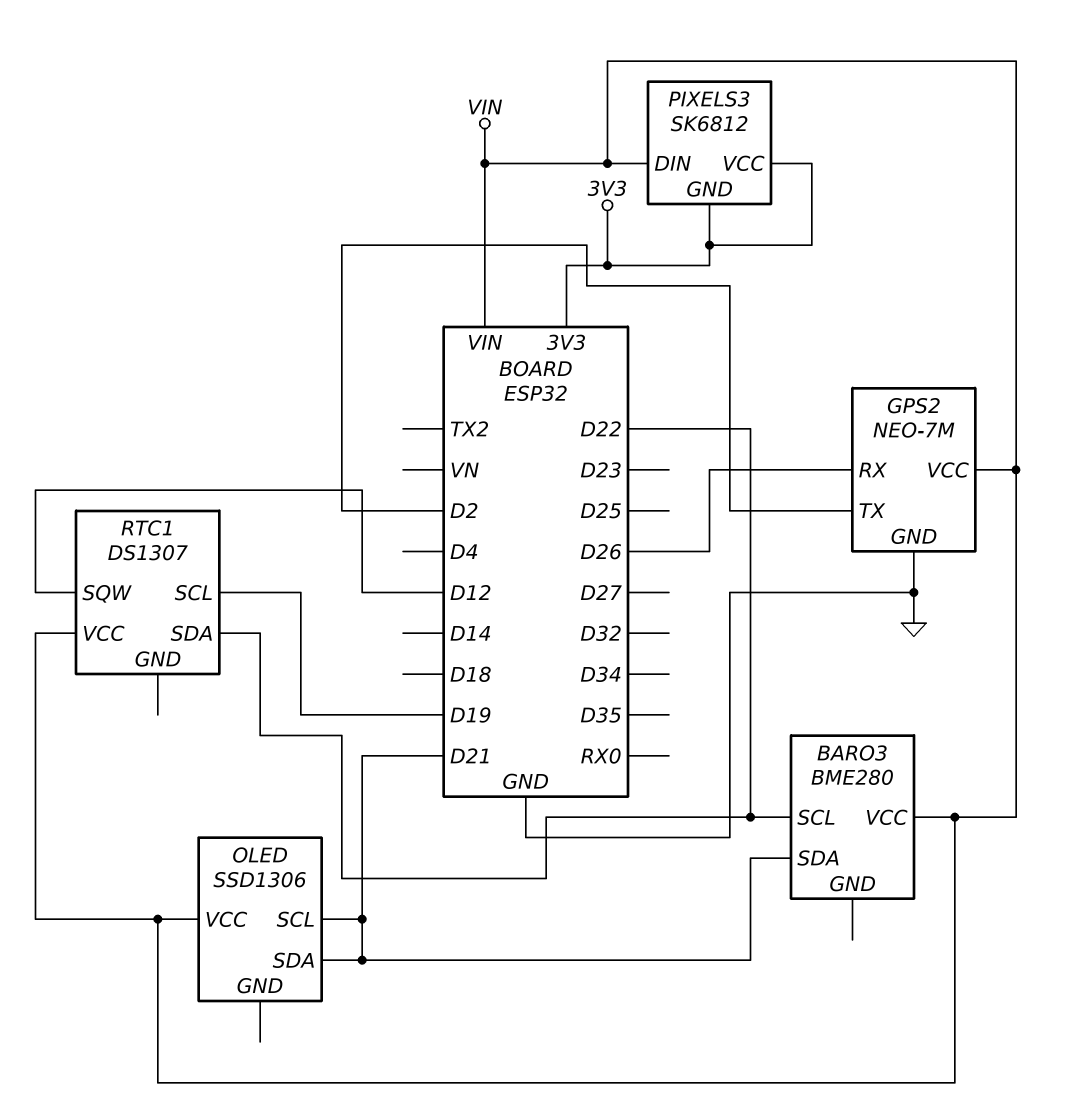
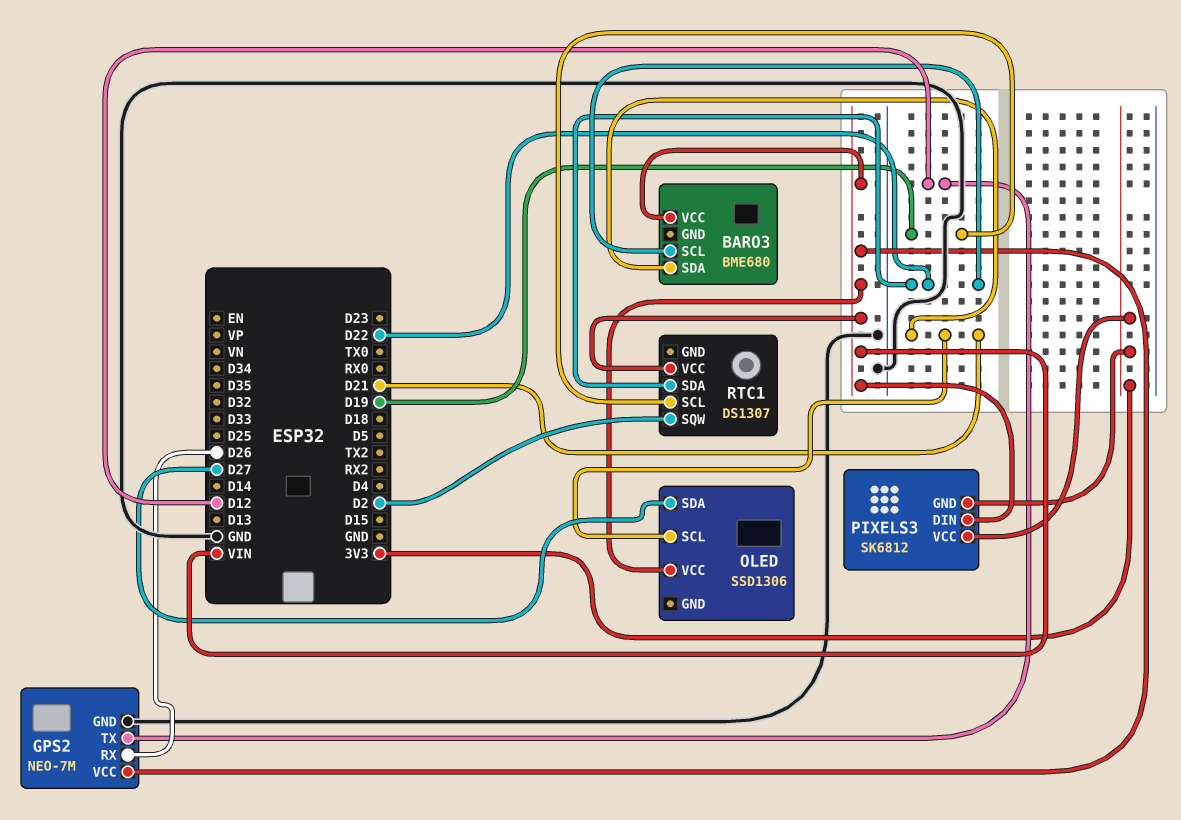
BARO3: BME280 -> BME680
GPS2 pin TX: D2 -> D12
OLED pin SDA: D21 -> D27
RTC1 pin SQW: D12 -> D2

